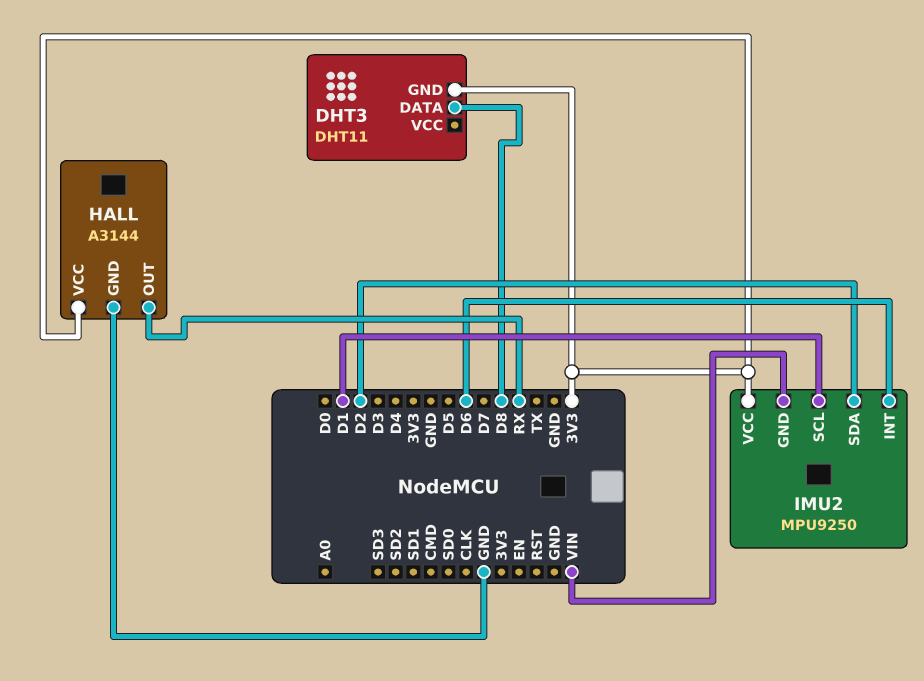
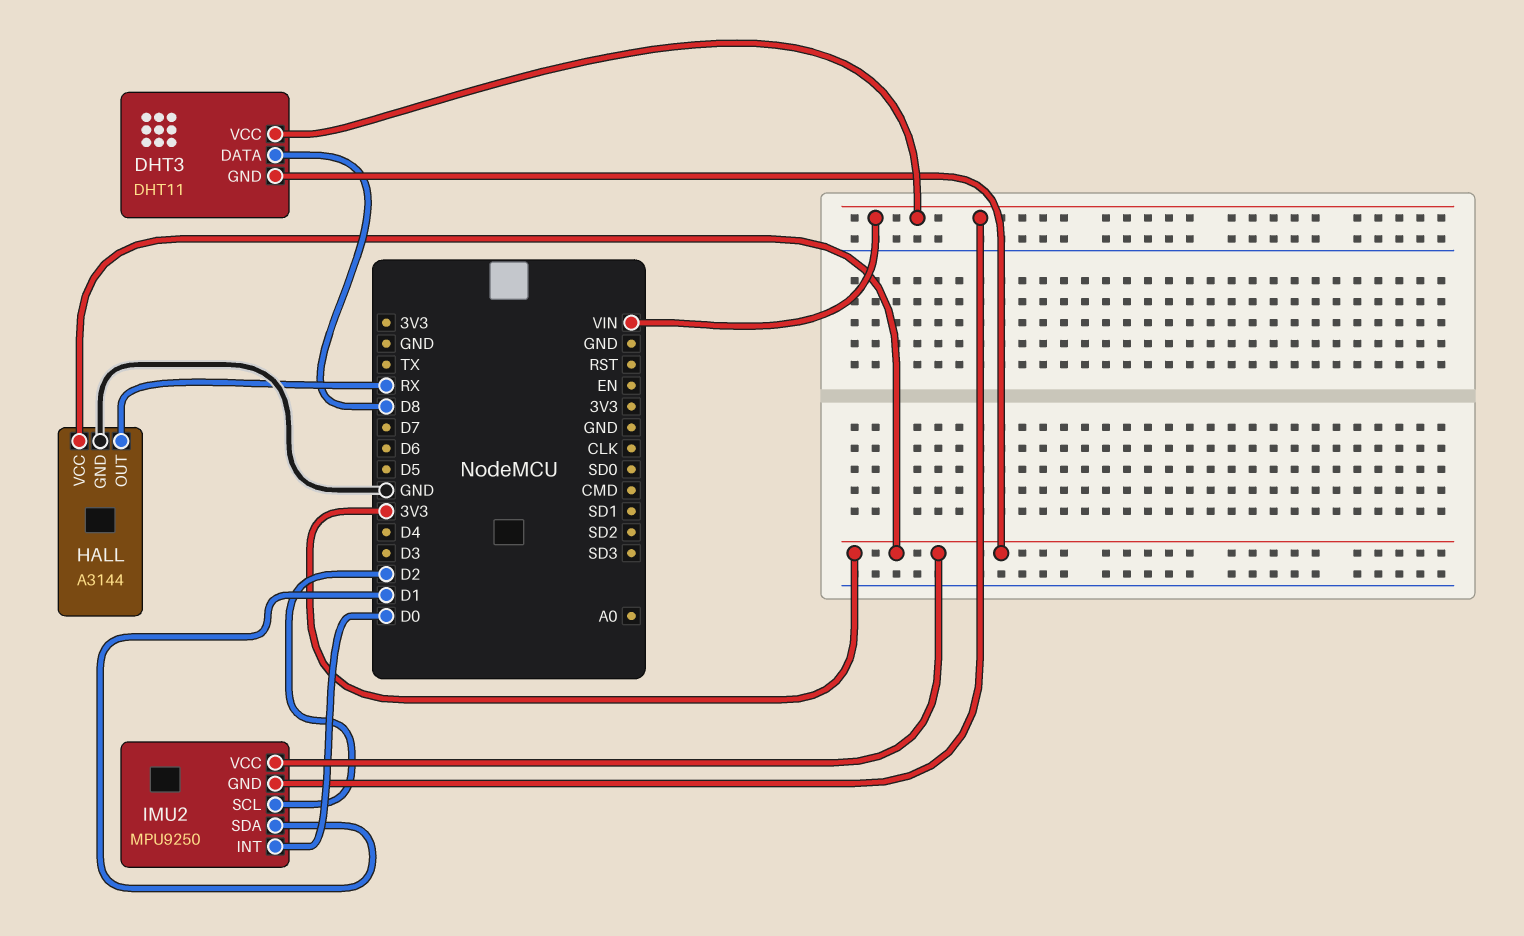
DHT3 pin VCC: none -> VIN
IMU2 pin INT: D6 -> D0
IMU2 pin SCL: D1 -> D2
IMU2 pin SDA: D2 -> D1

